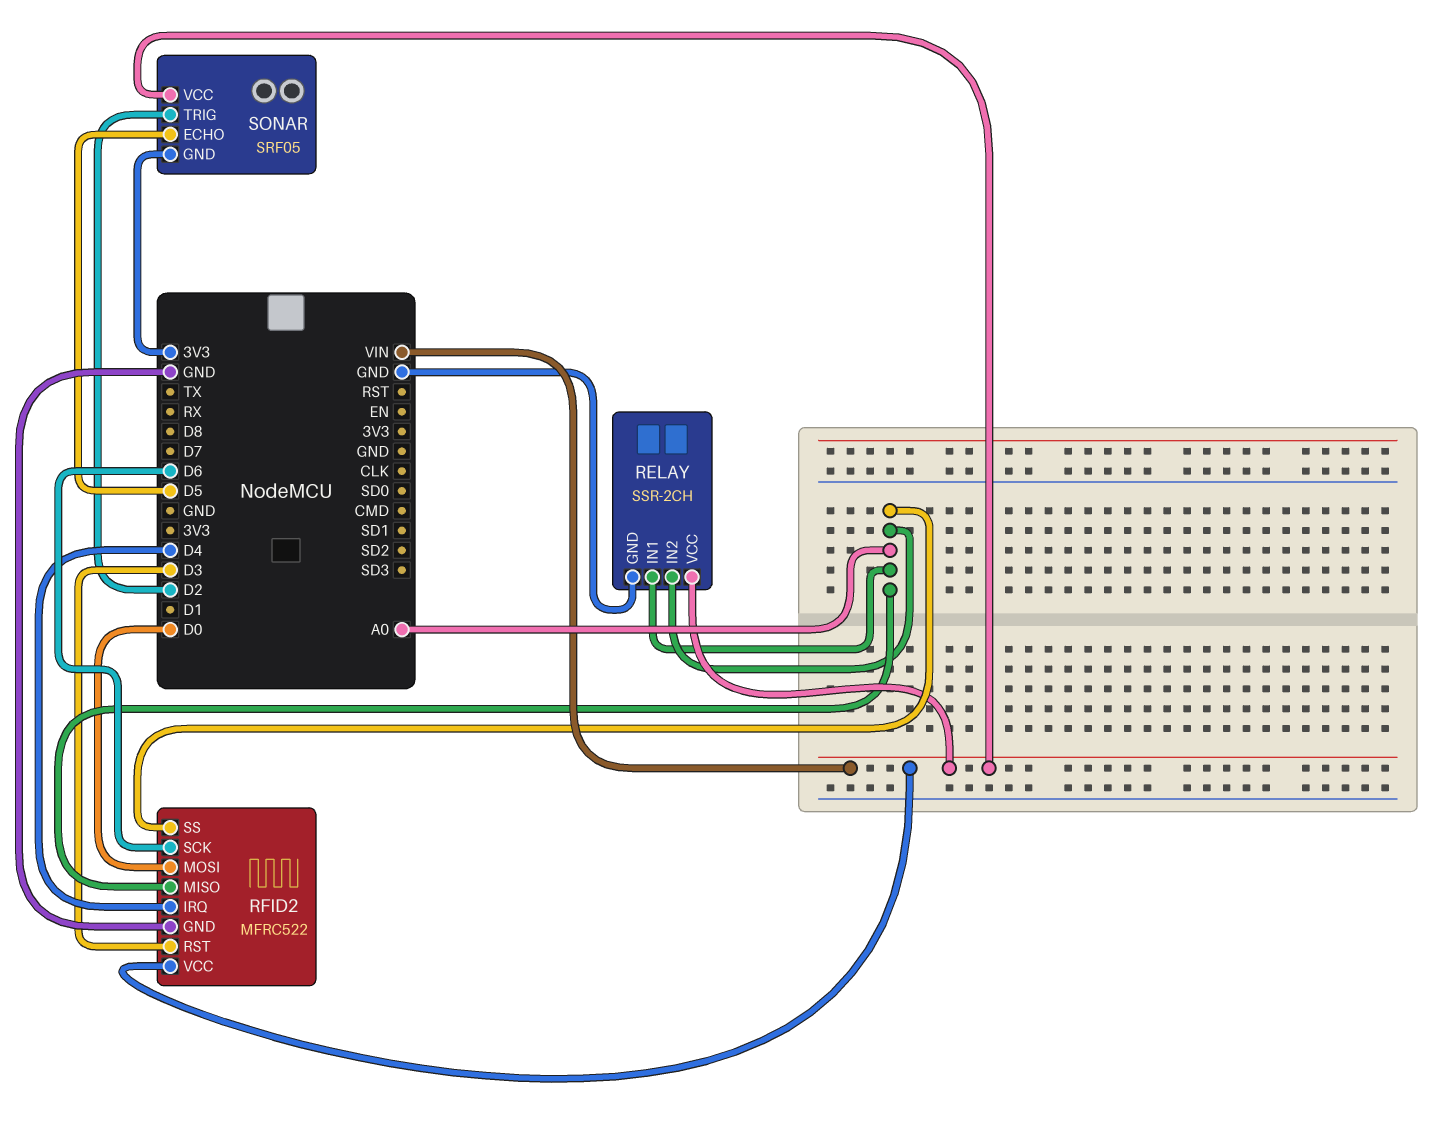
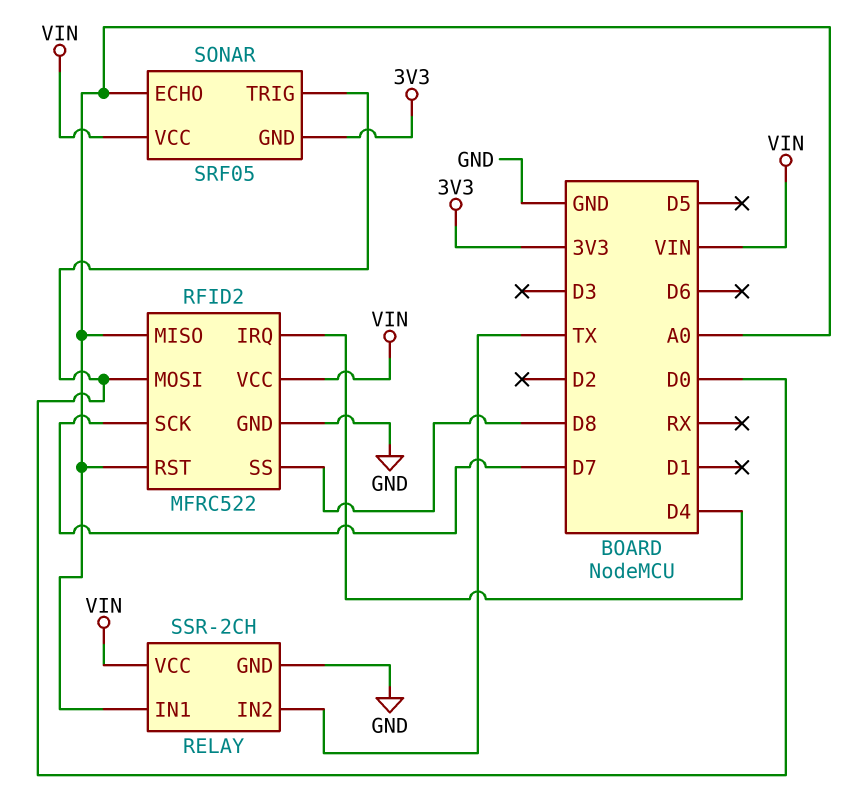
RELAY pin IN2: A0 -> TX
RFID2 pin RST: D3 -> A0
RFID2 pin SCK: D6 -> D7
RFID2 pin SS: A0 -> D8
SONAR pin ECHO: D5 -> A0
SONAR pin TRIG: D2 -> D0

